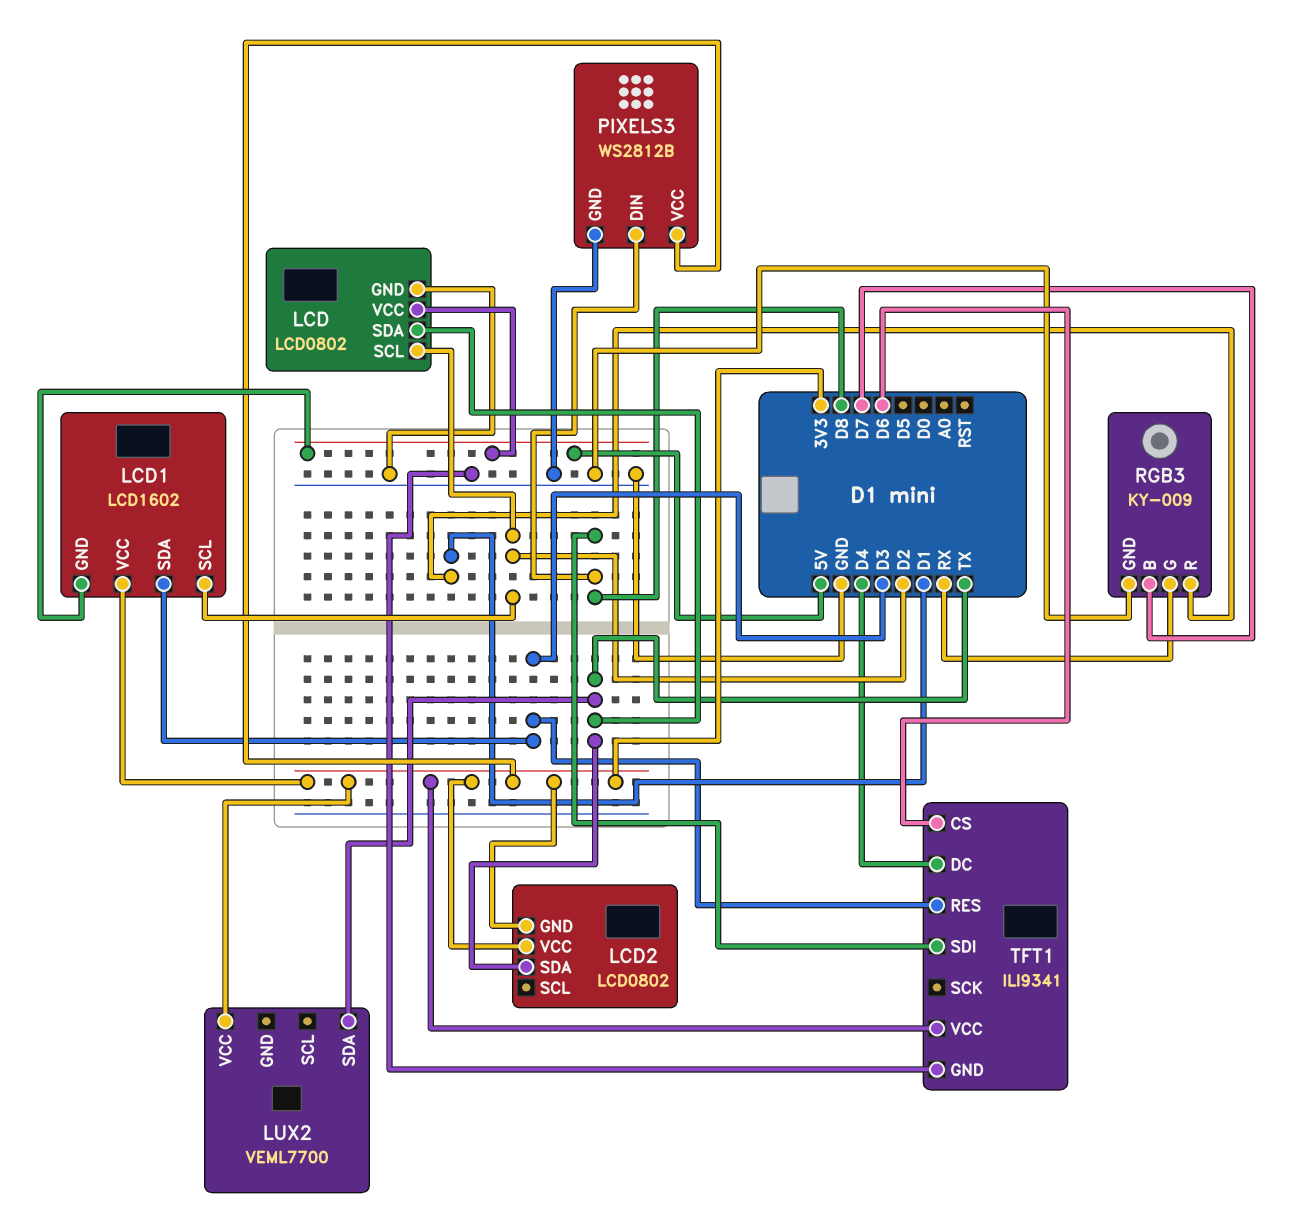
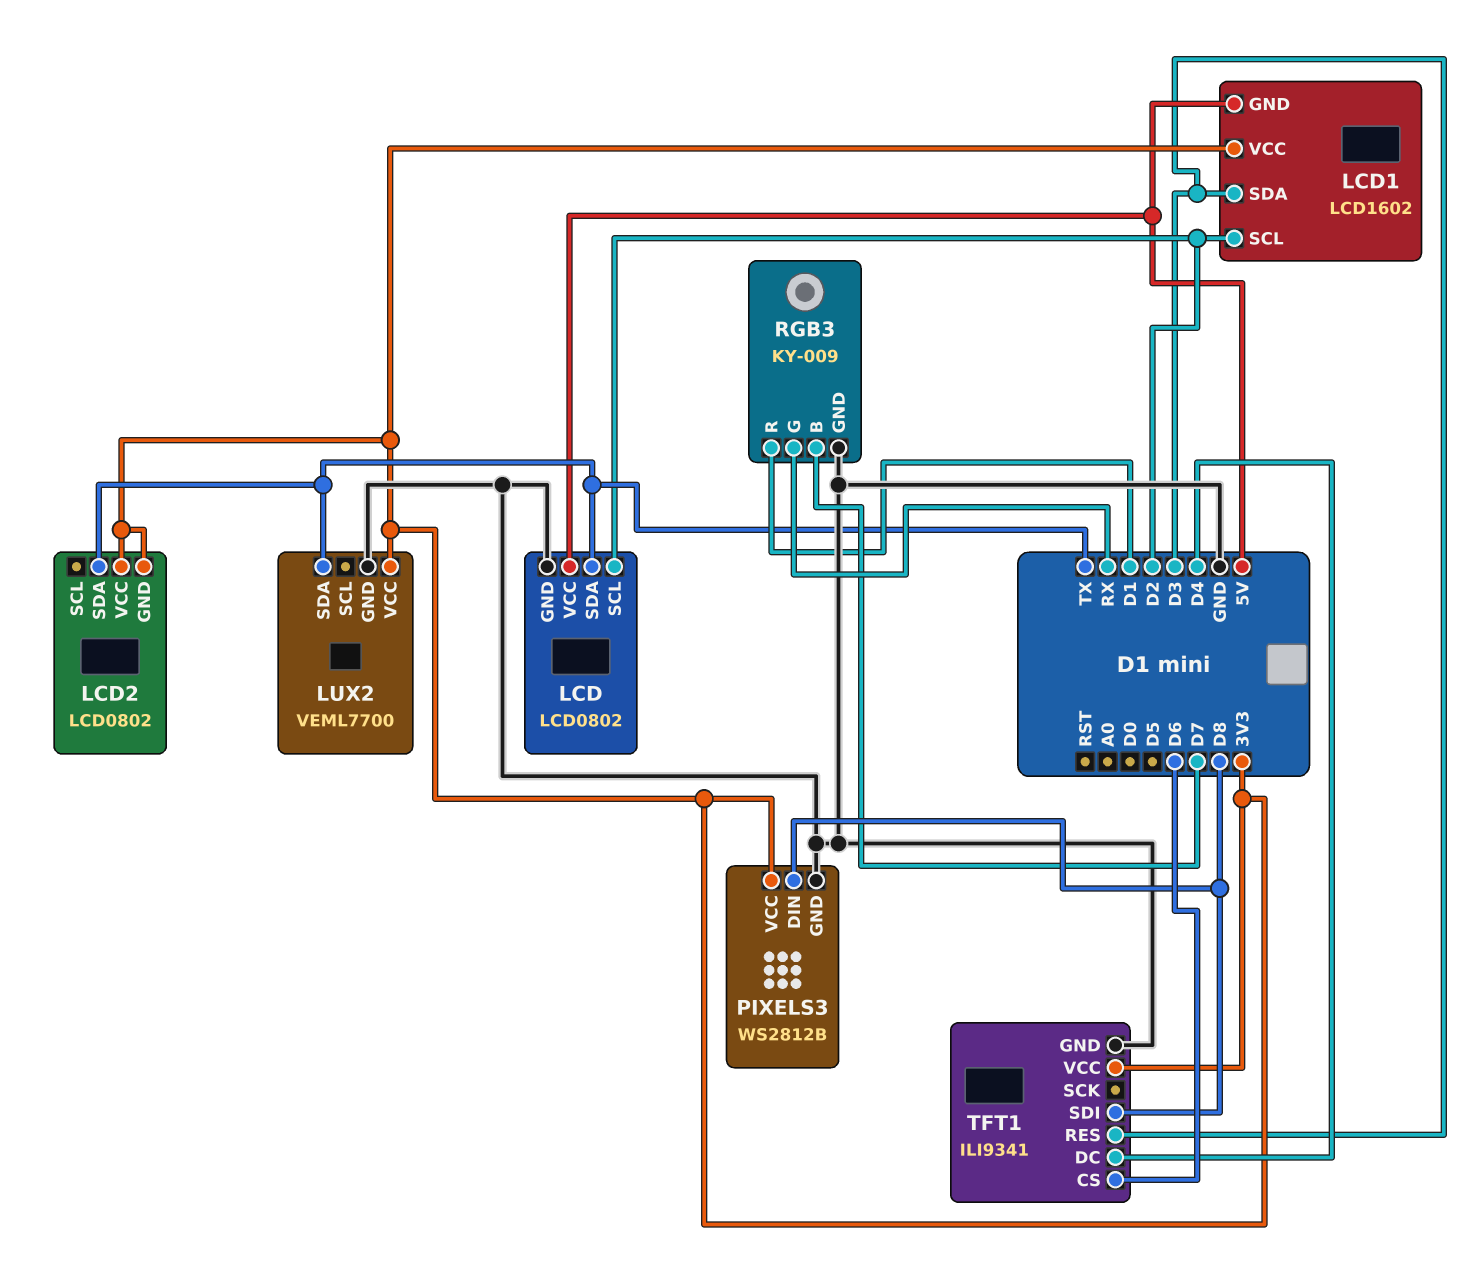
LUX2 pin GND: none -> GND

